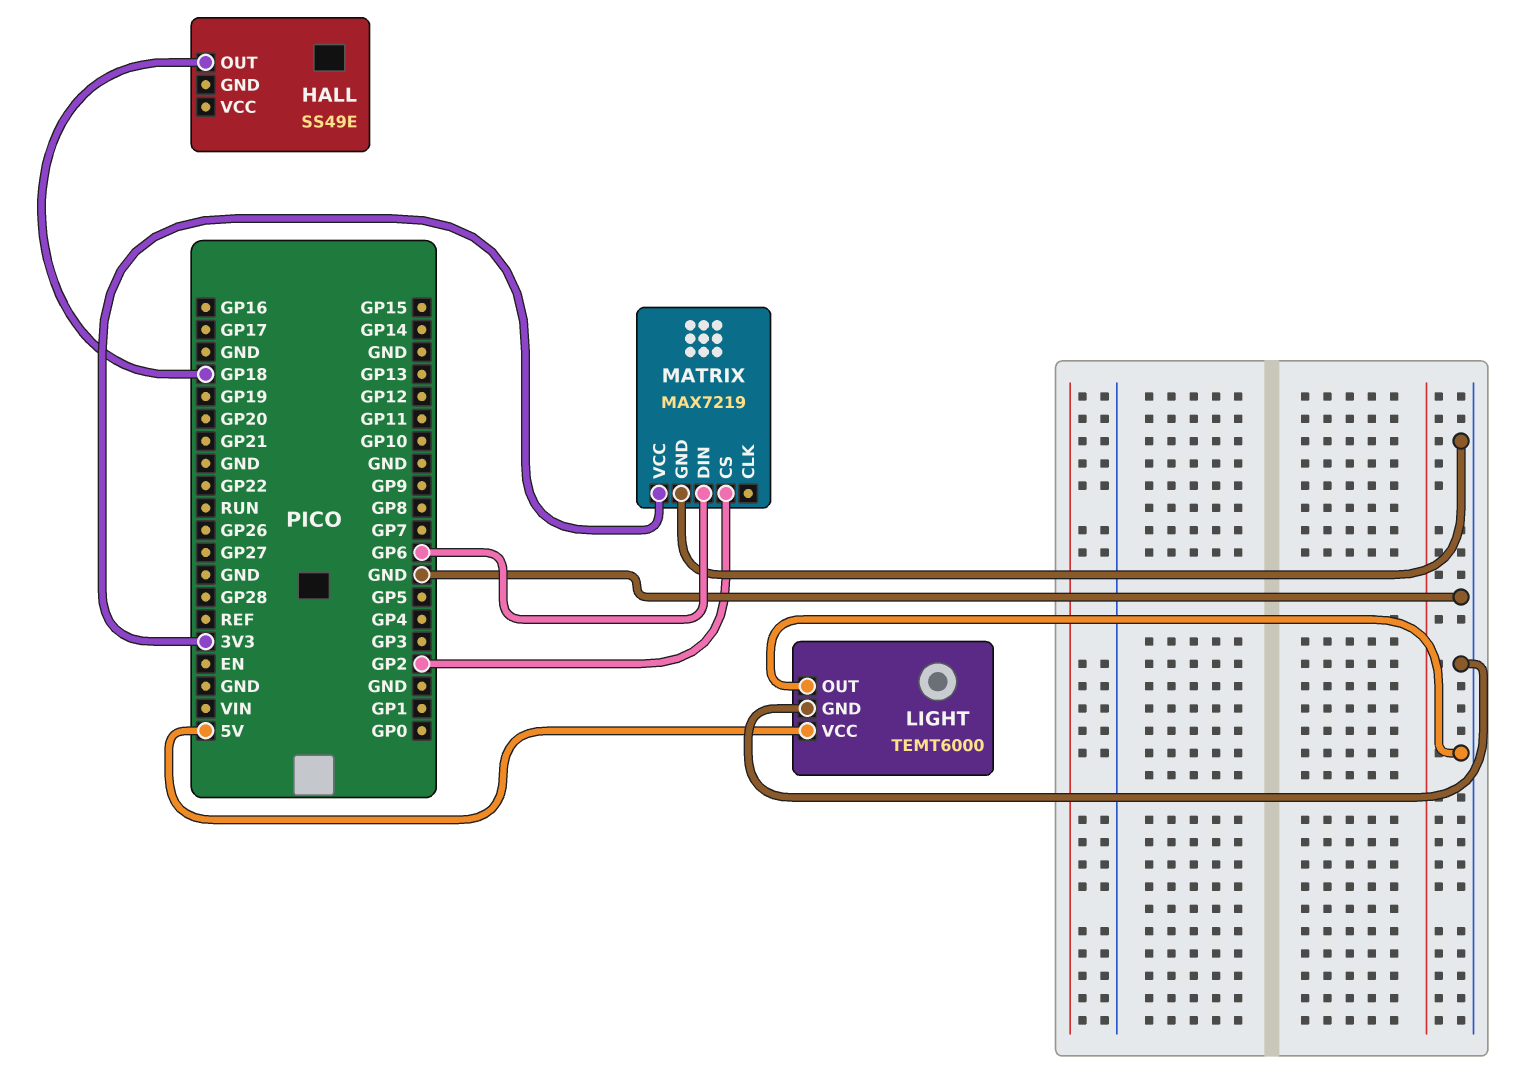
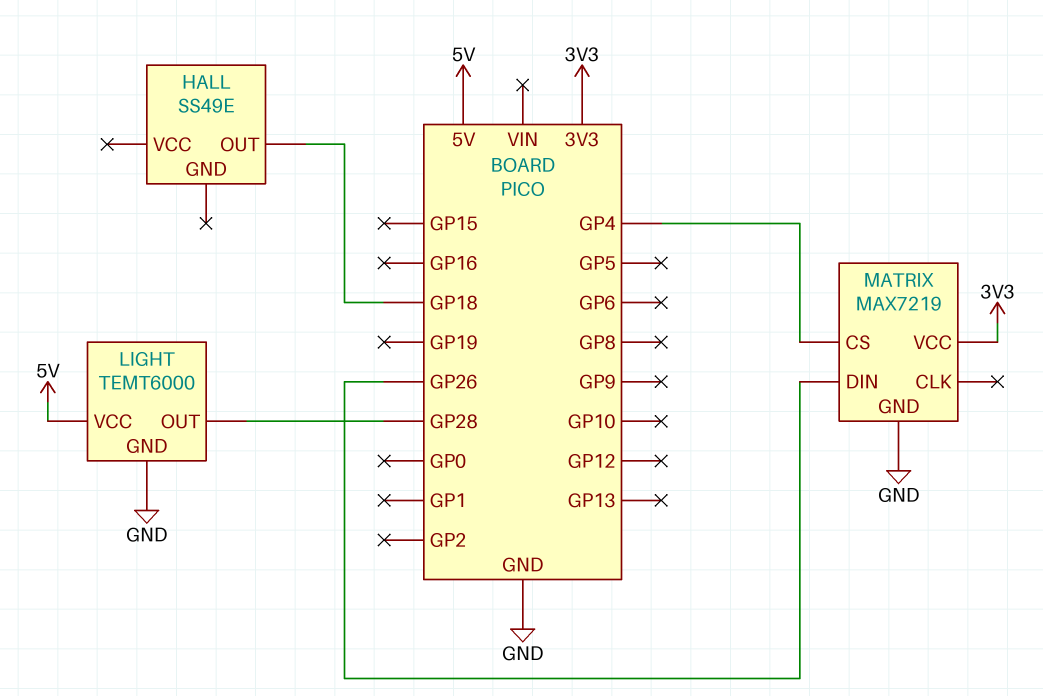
LIGHT pin OUT: GND -> GP28
MATRIX pin CS: GP2 -> GP4
MATRIX pin DIN: GP6 -> GP26

